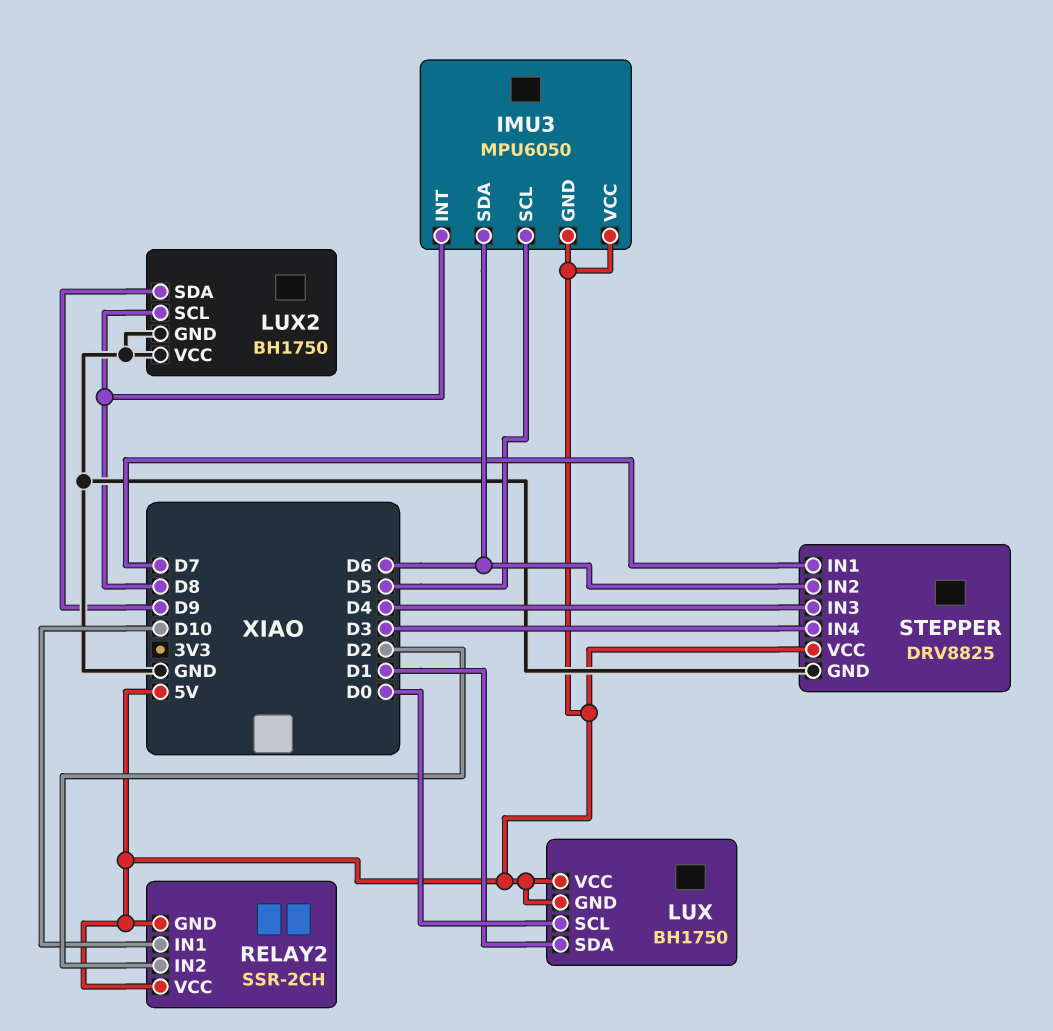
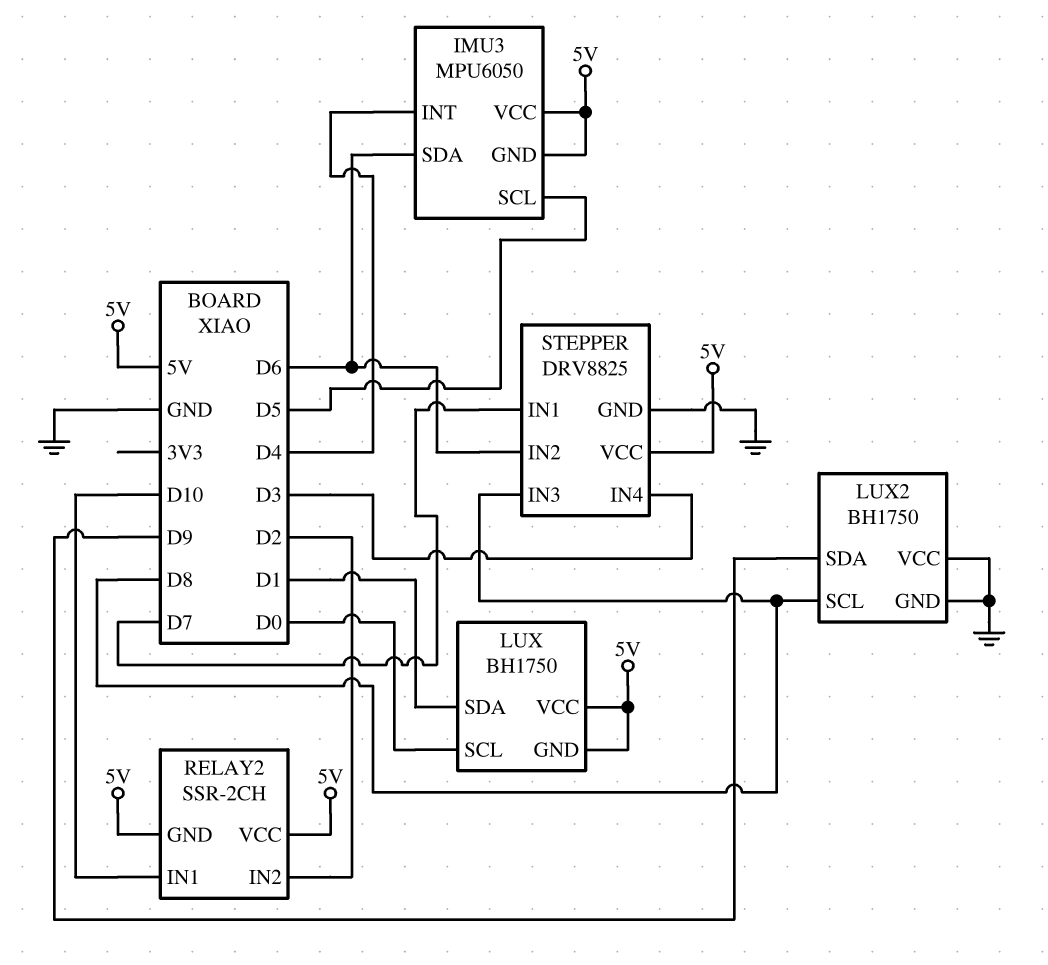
IMU3 pin INT: D8 -> D4
STEPPER pin IN3: D4 -> D8

